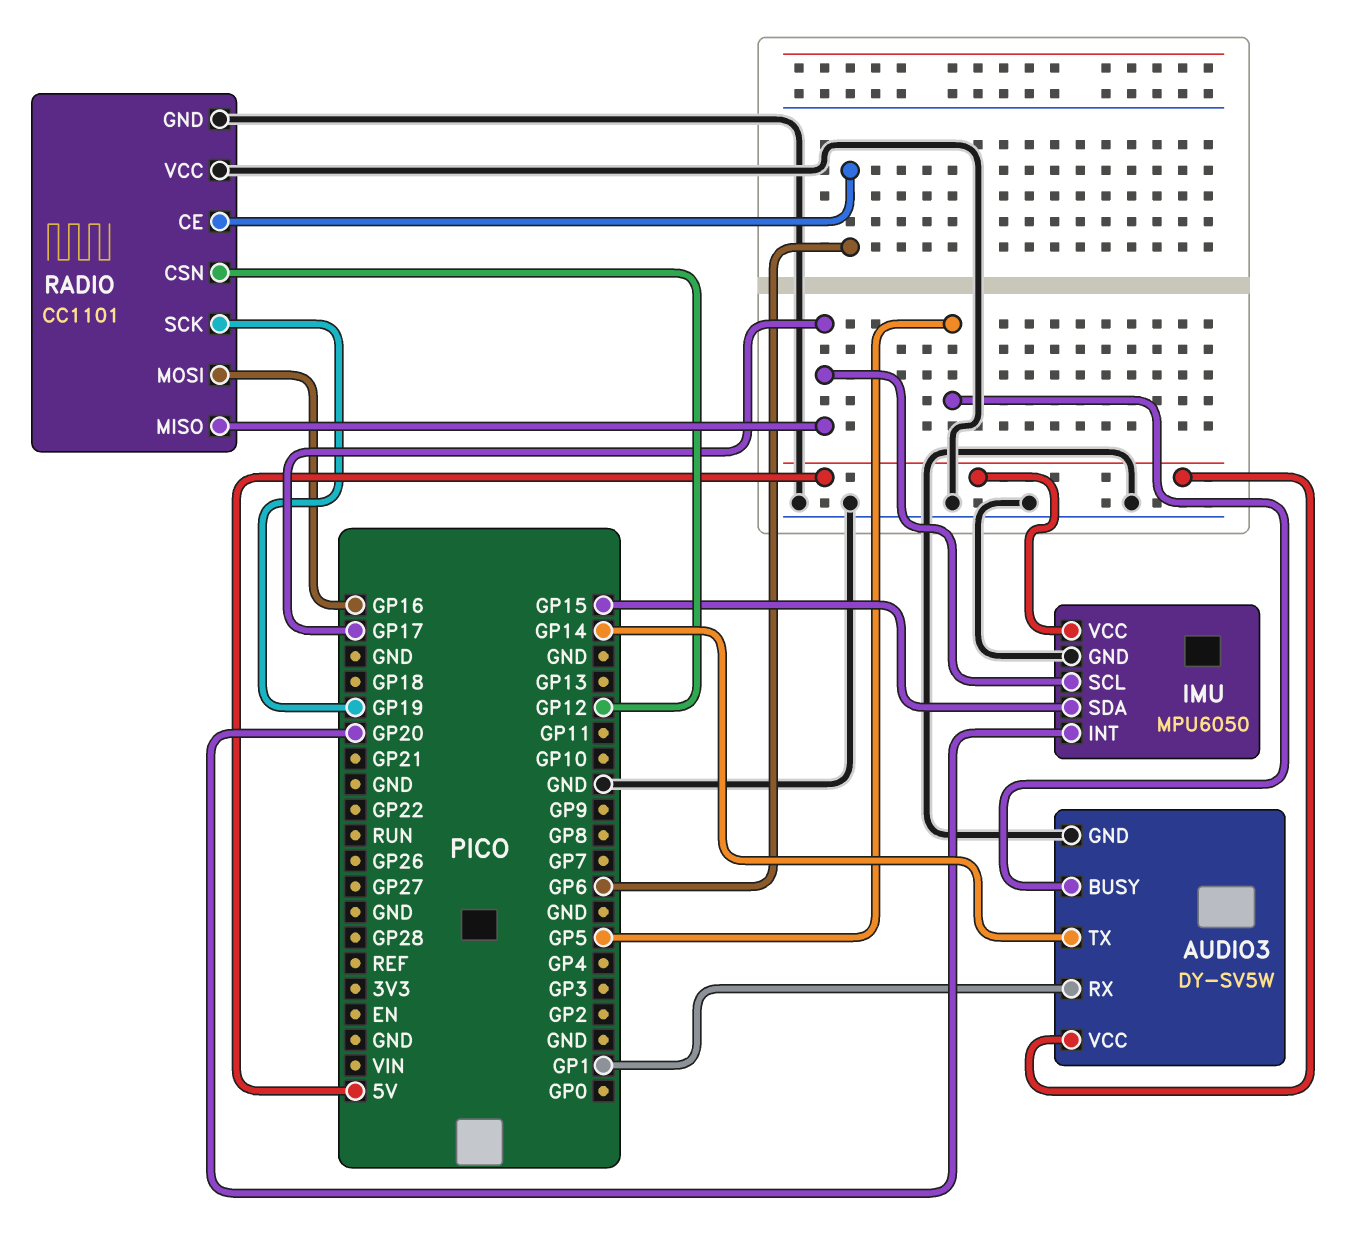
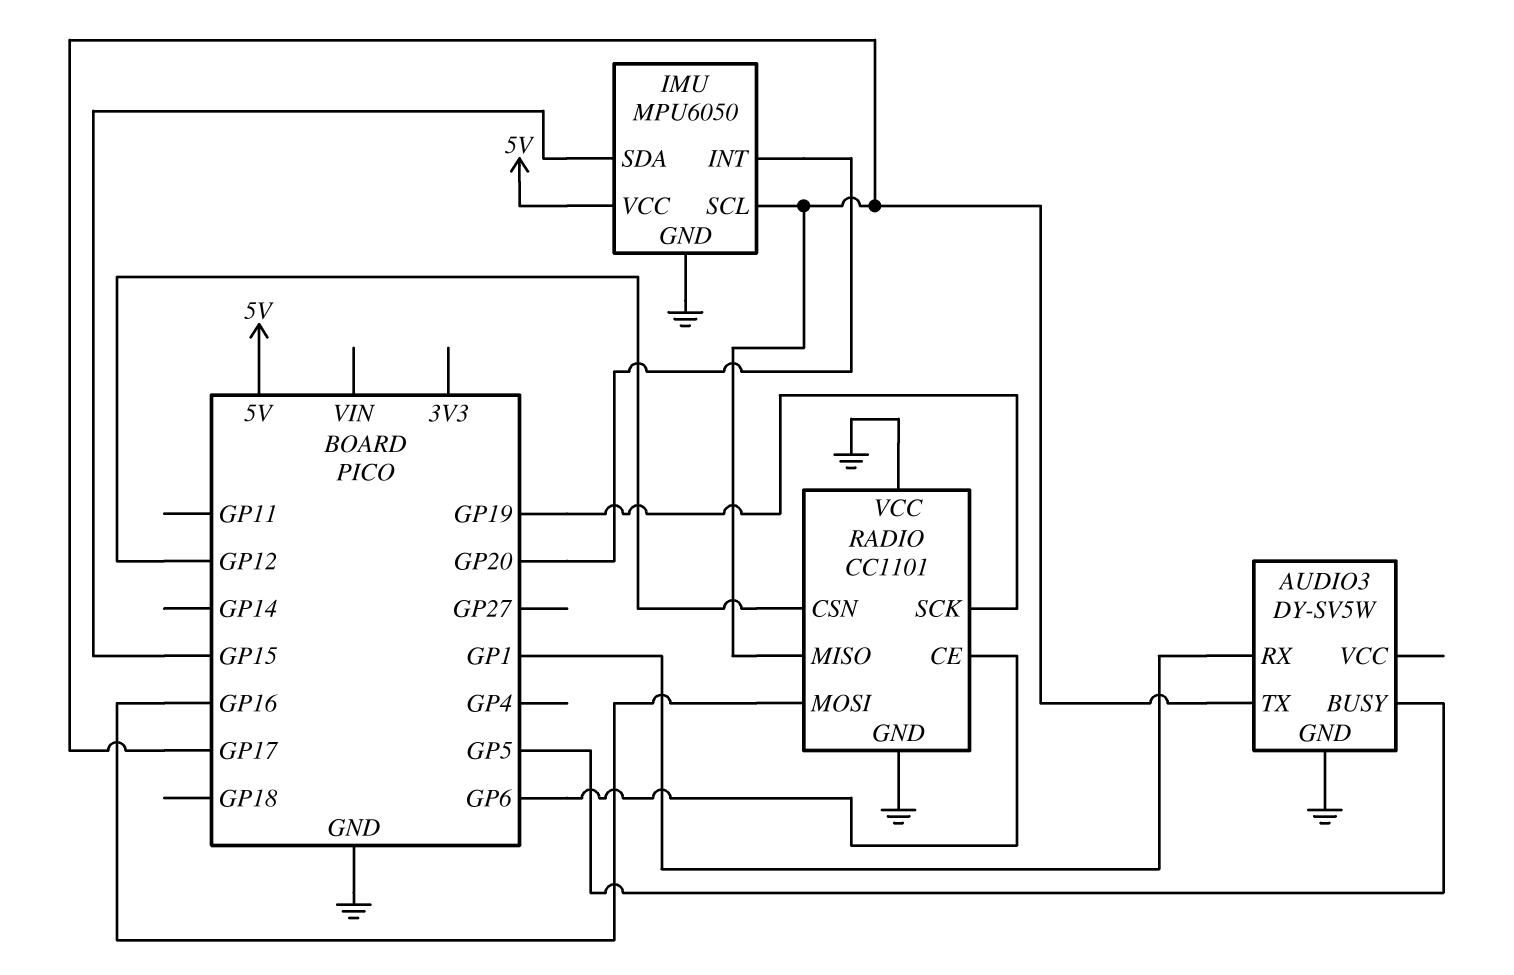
AUDIO3 pin TX: GP14 -> GP17
AUDIO3 pin VCC: 5V -> none

